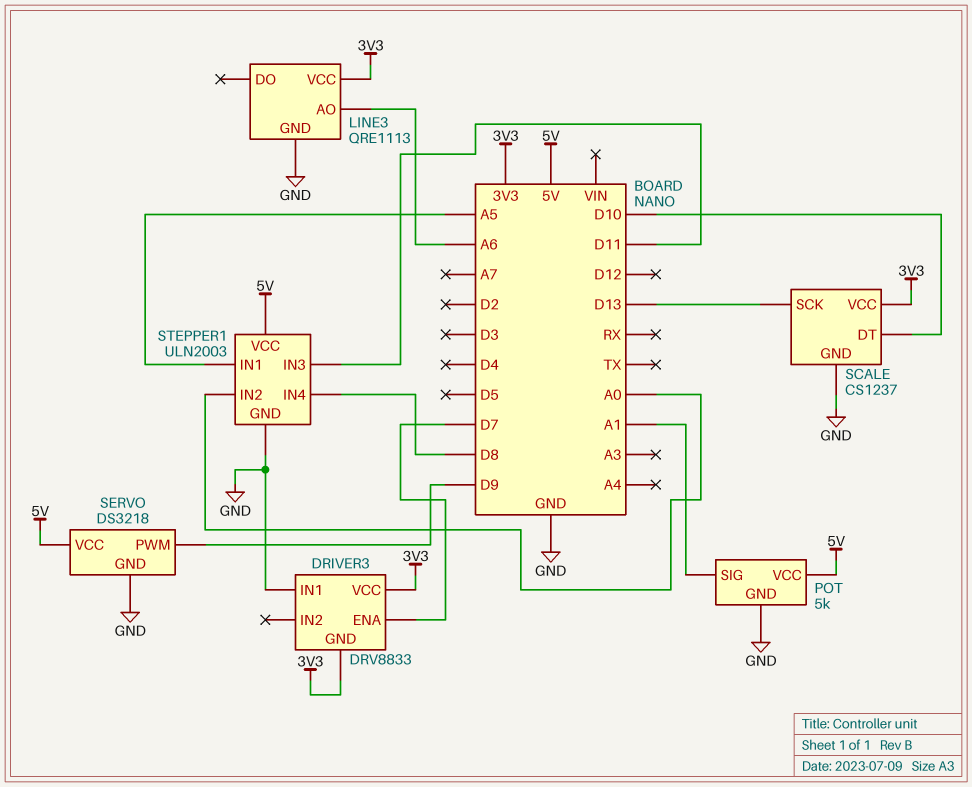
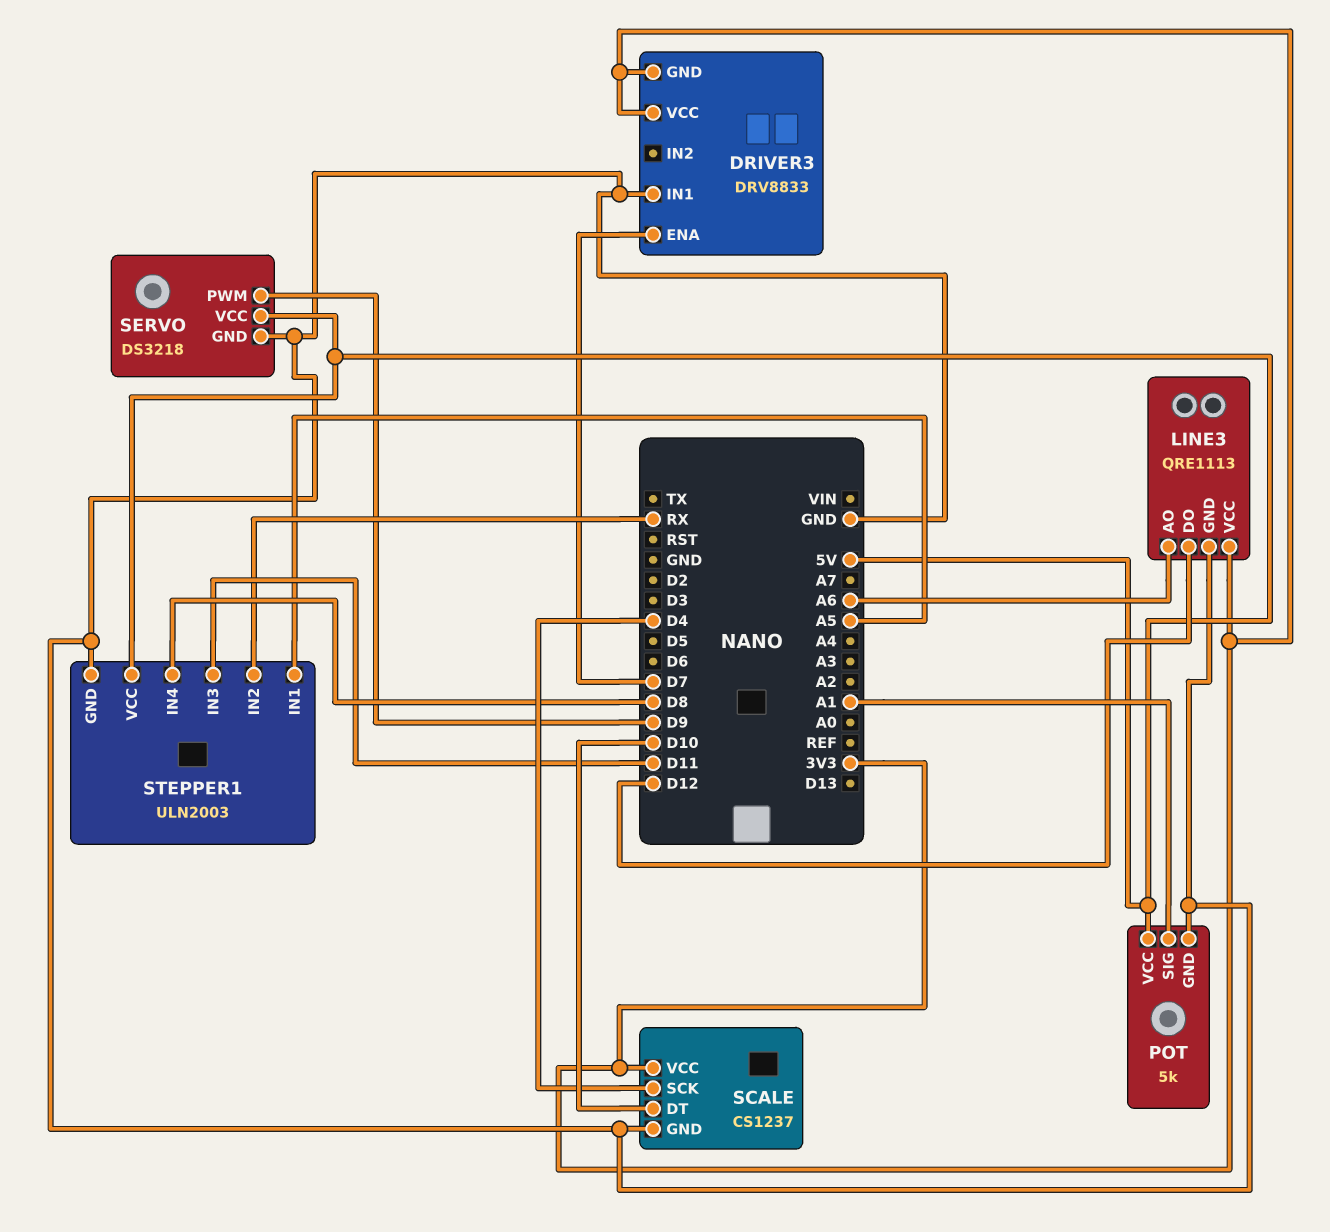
LINE3 pin DO: none -> D12
SCALE pin SCK: D13 -> D4
STEPPER1 pin IN2: A0 -> RX

